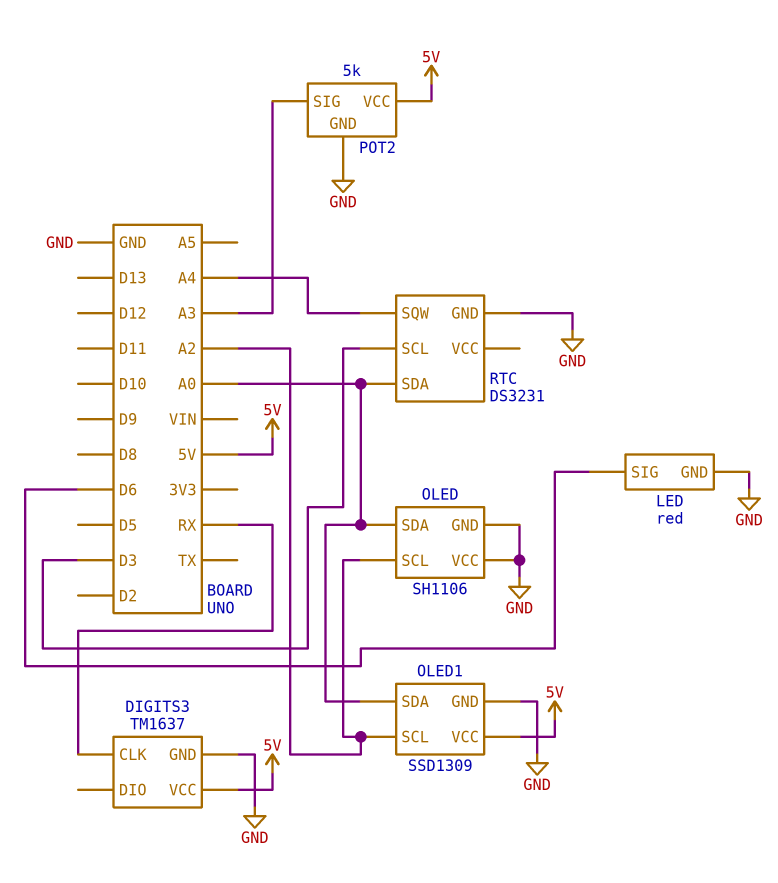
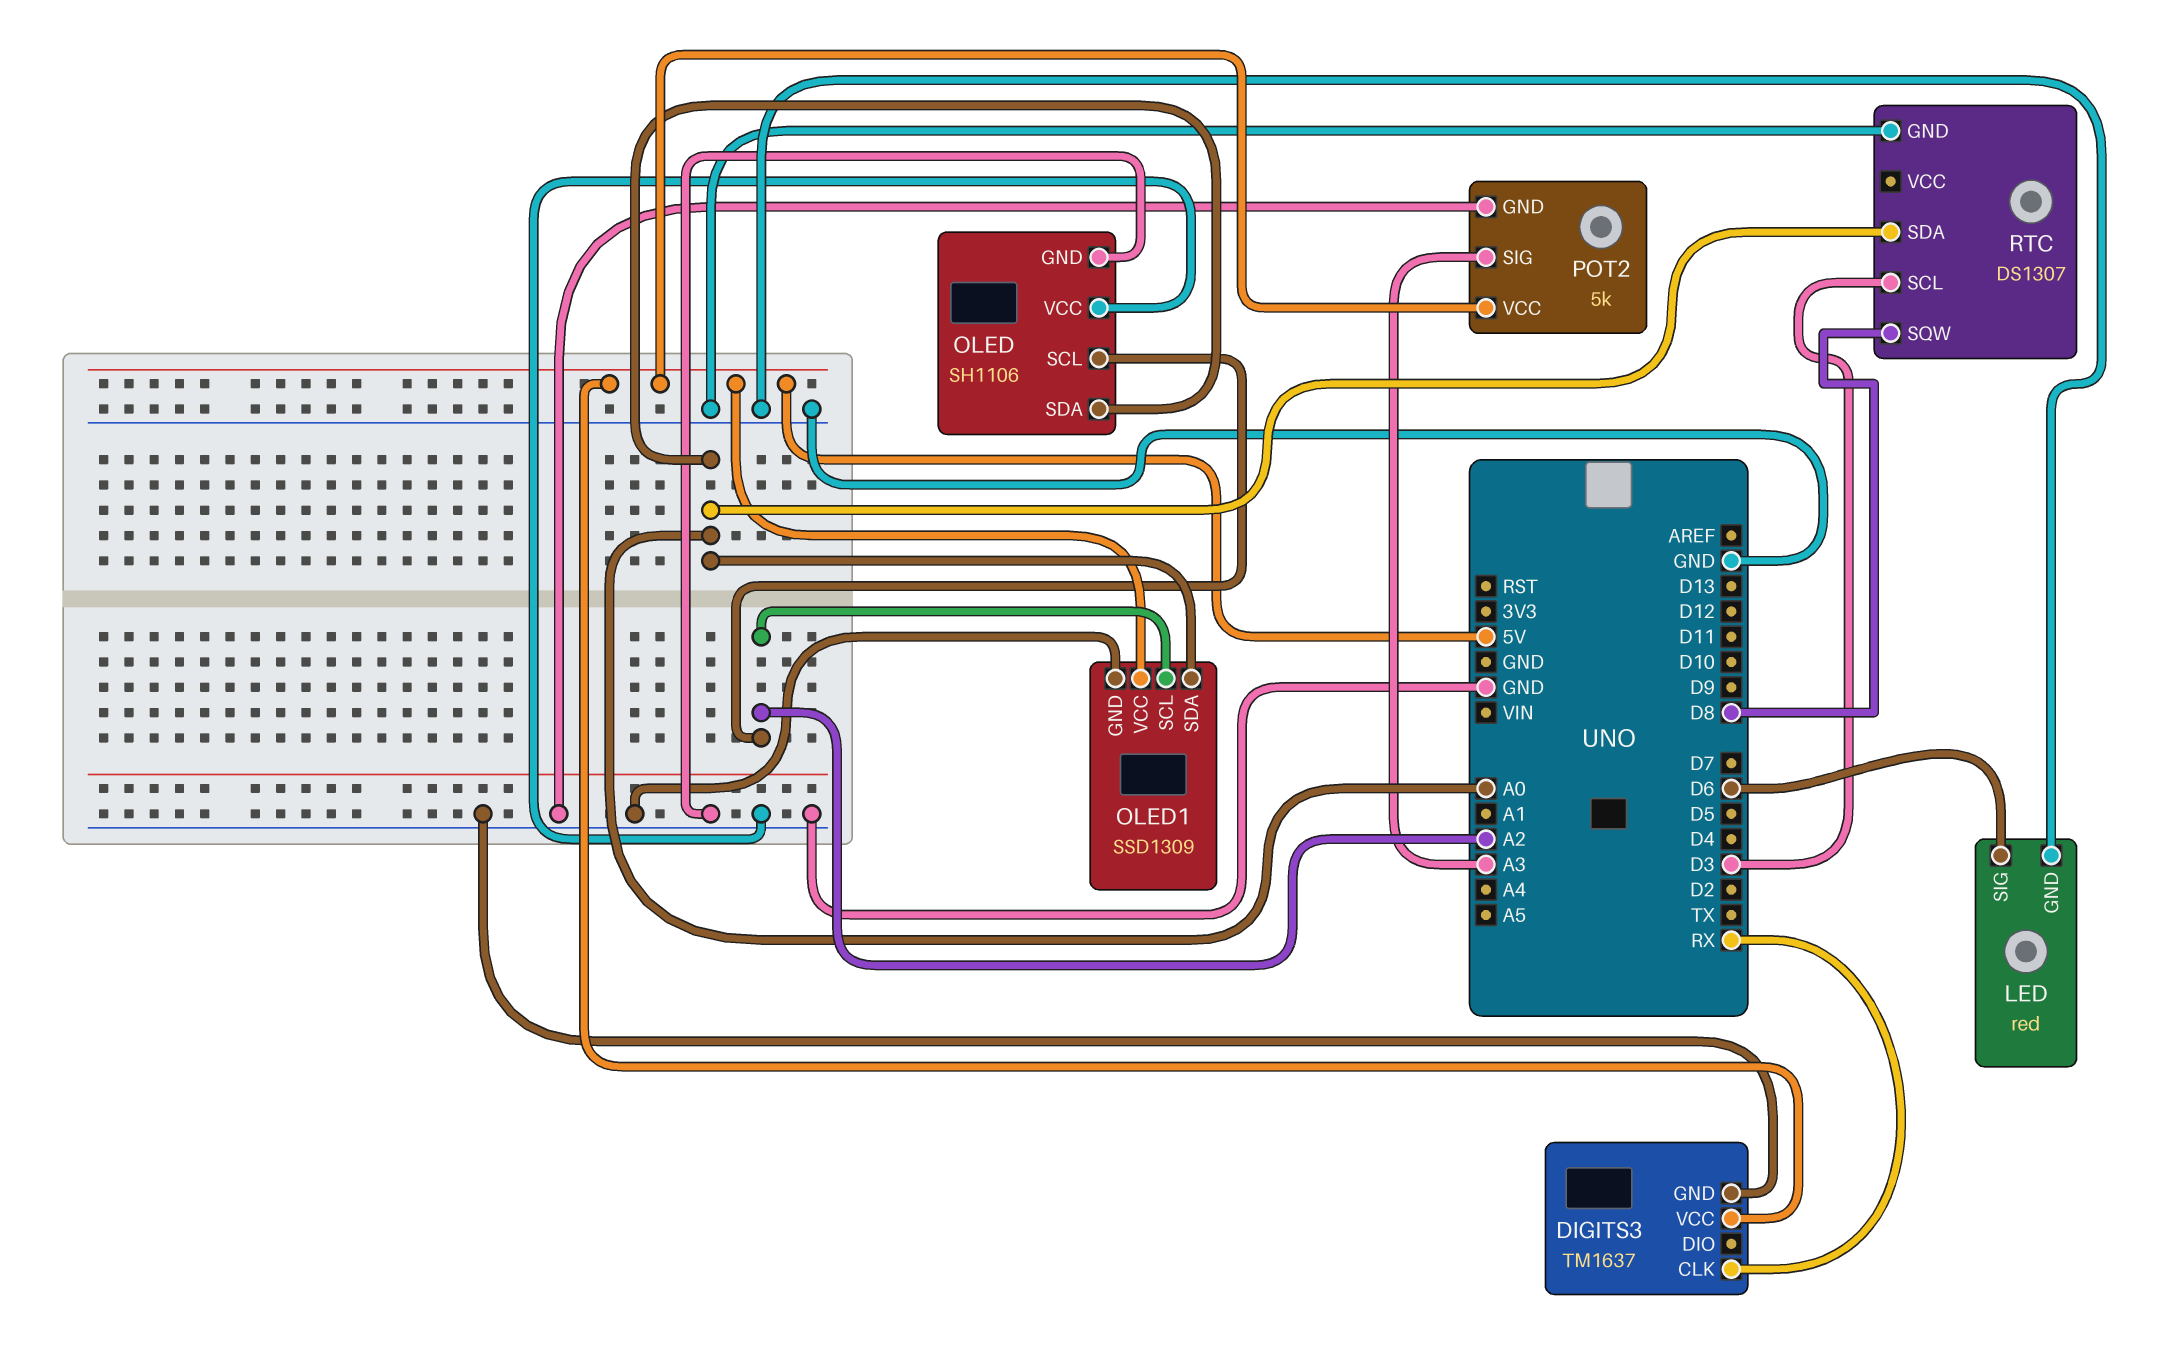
RTC: DS3231 -> DS1307
RTC pin SQW: A4 -> D8

